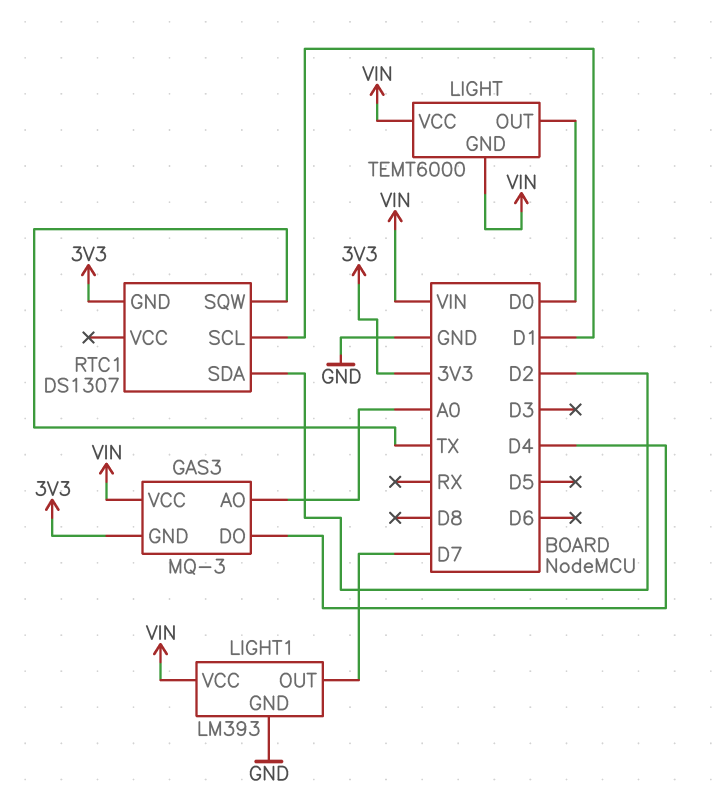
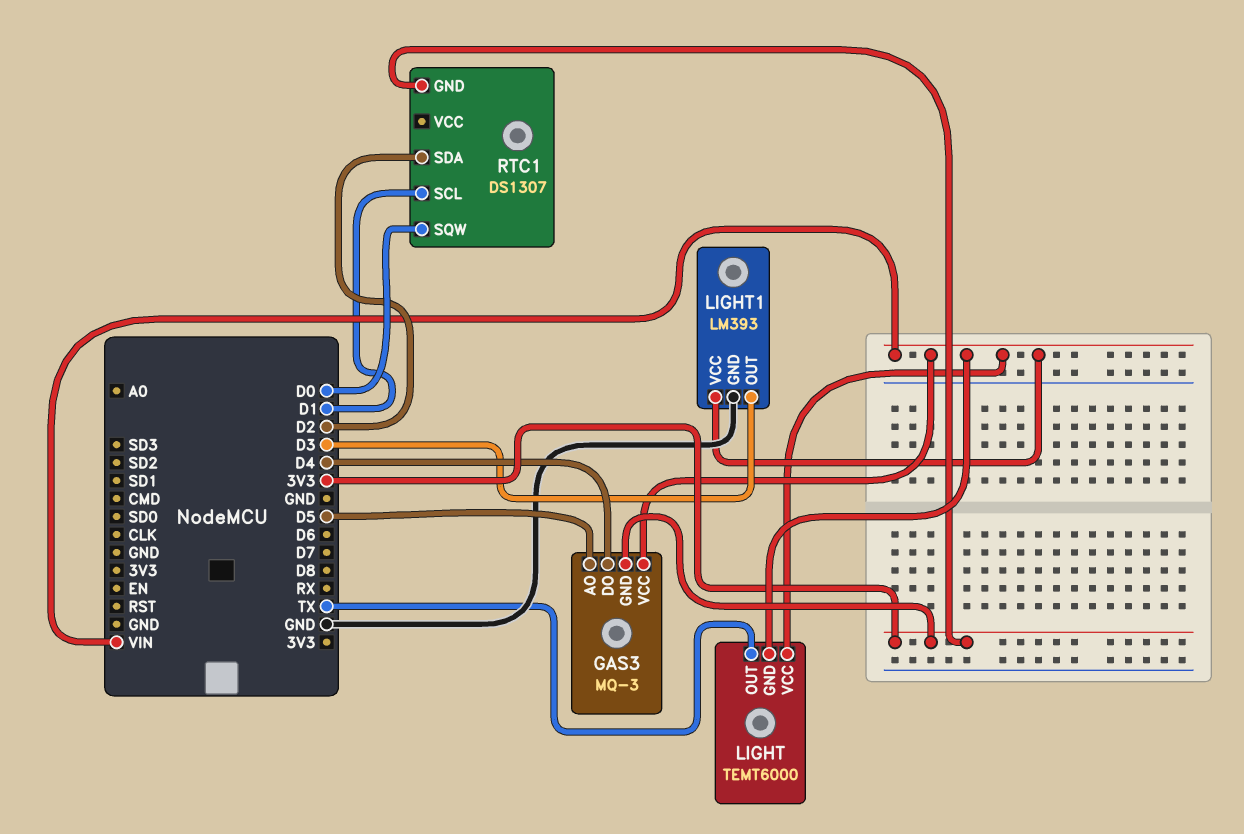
GAS3 pin AO: A0 -> D5
LIGHT pin OUT: D0 -> TX
LIGHT1 pin OUT: D7 -> D3
RTC1 pin SQW: TX -> D0

